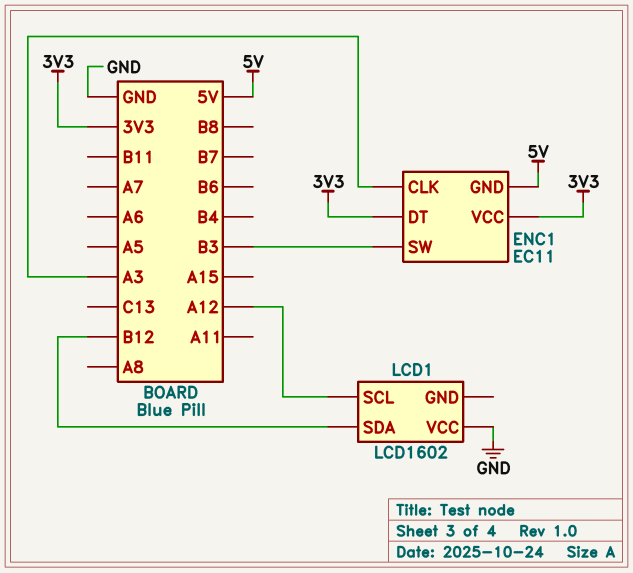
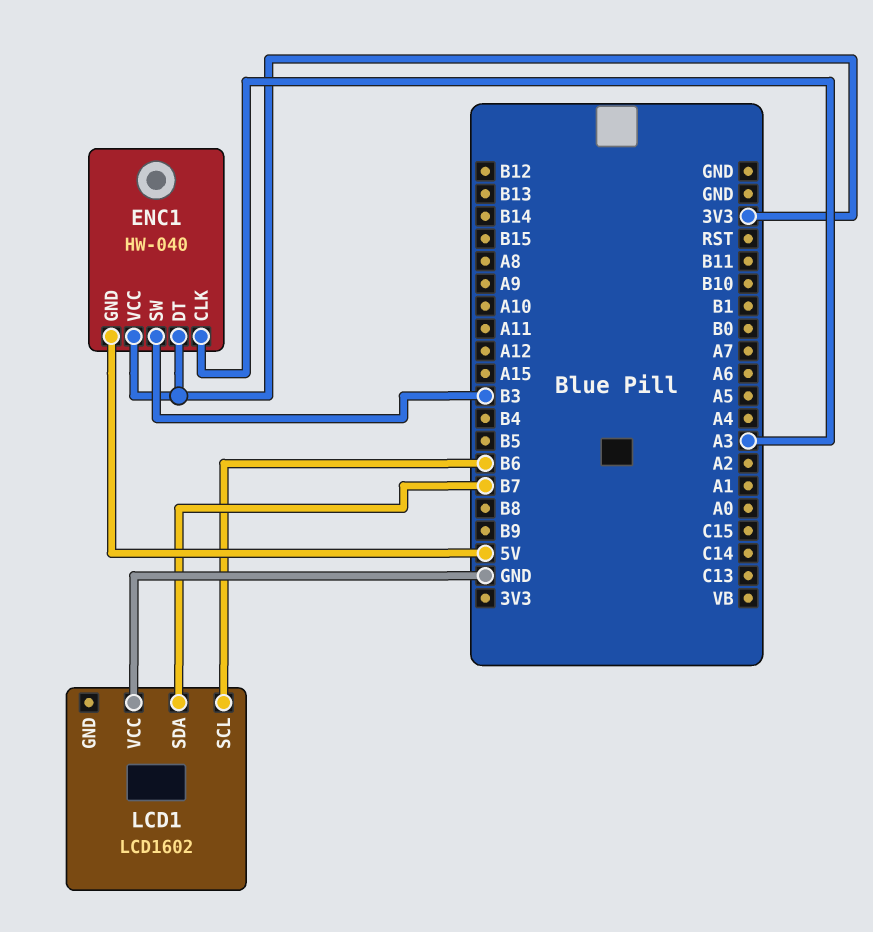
ENC1: EC11 -> HW-040
LCD1 pin SCL: A12 -> B6
LCD1 pin SDA: B12 -> B7

